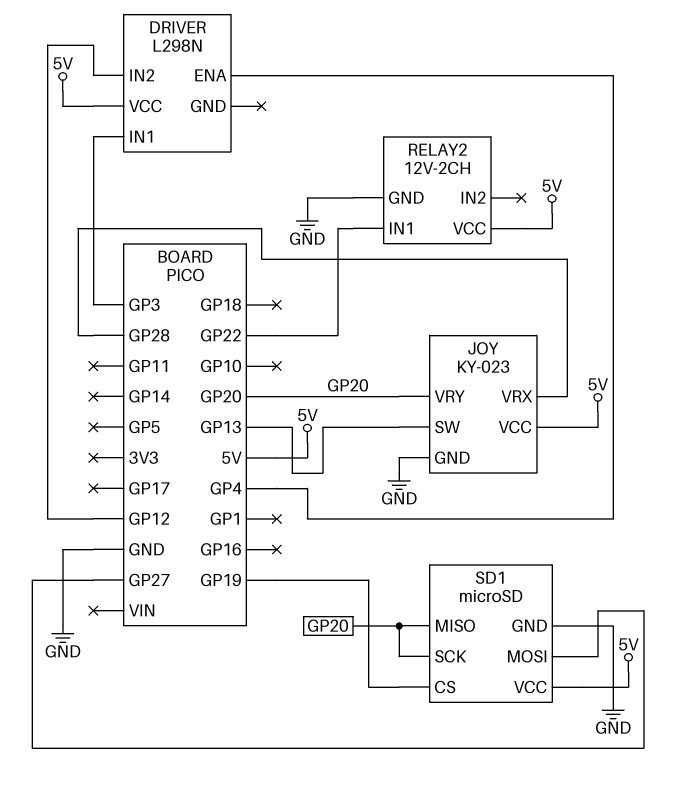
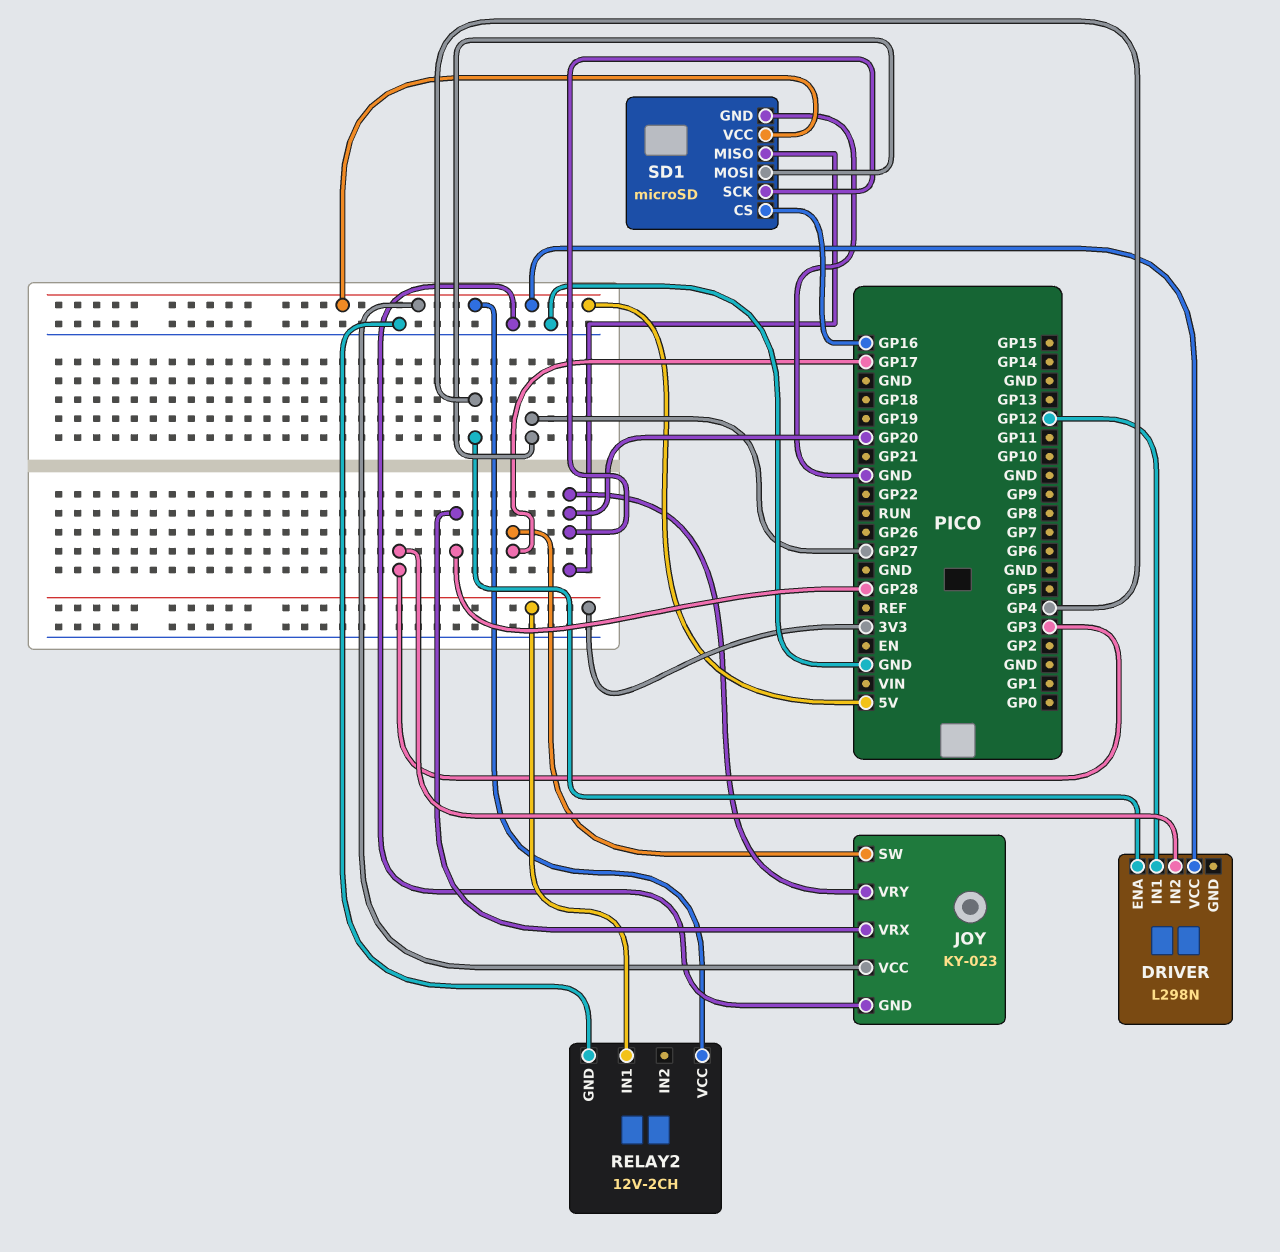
DRIVER pin IN1: GP3 -> GP12
DRIVER pin IN2: GP12 -> GP3
JOY pin SW: GP13 -> GP17
RELAY2 pin IN1: GP22 -> 3V3
SD1 pin CS: GP19 -> GP16

